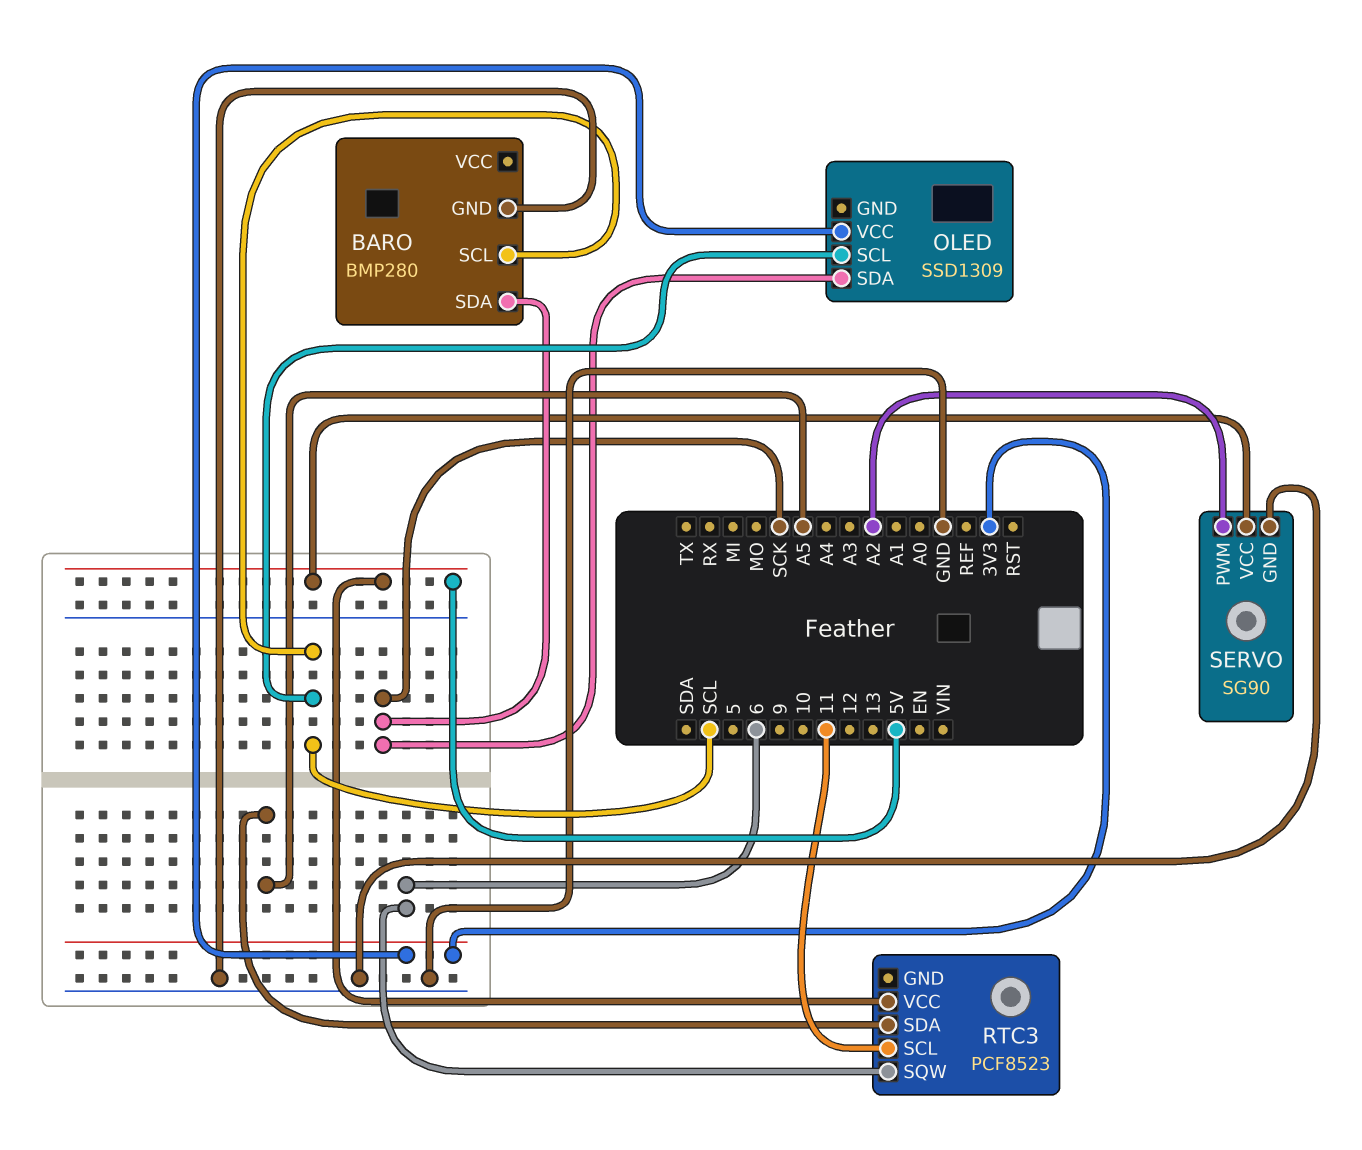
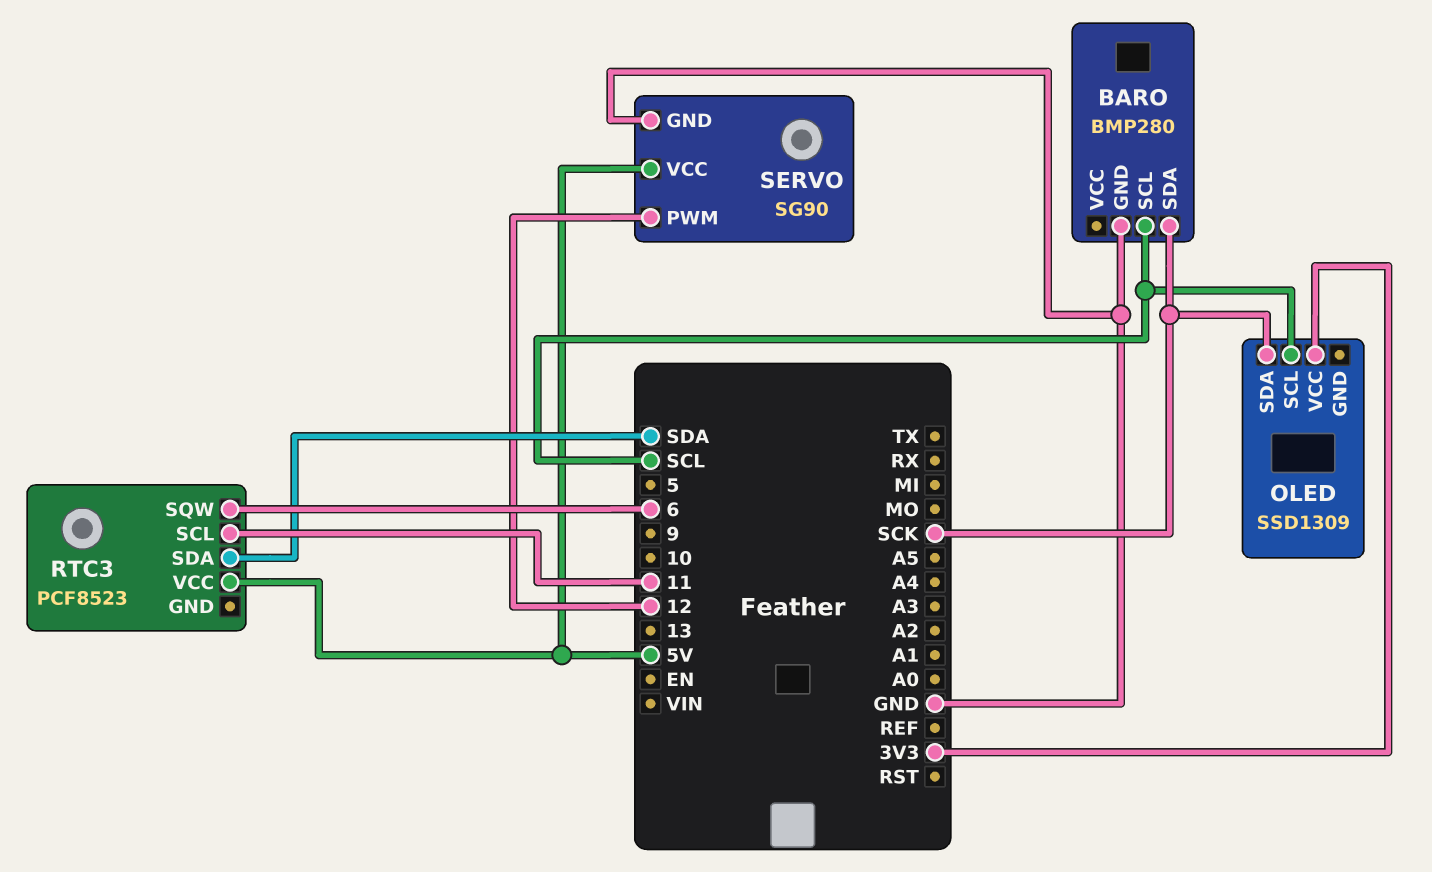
RTC3 pin SDA: A5 -> SDA
SERVO pin PWM: A2 -> 12

